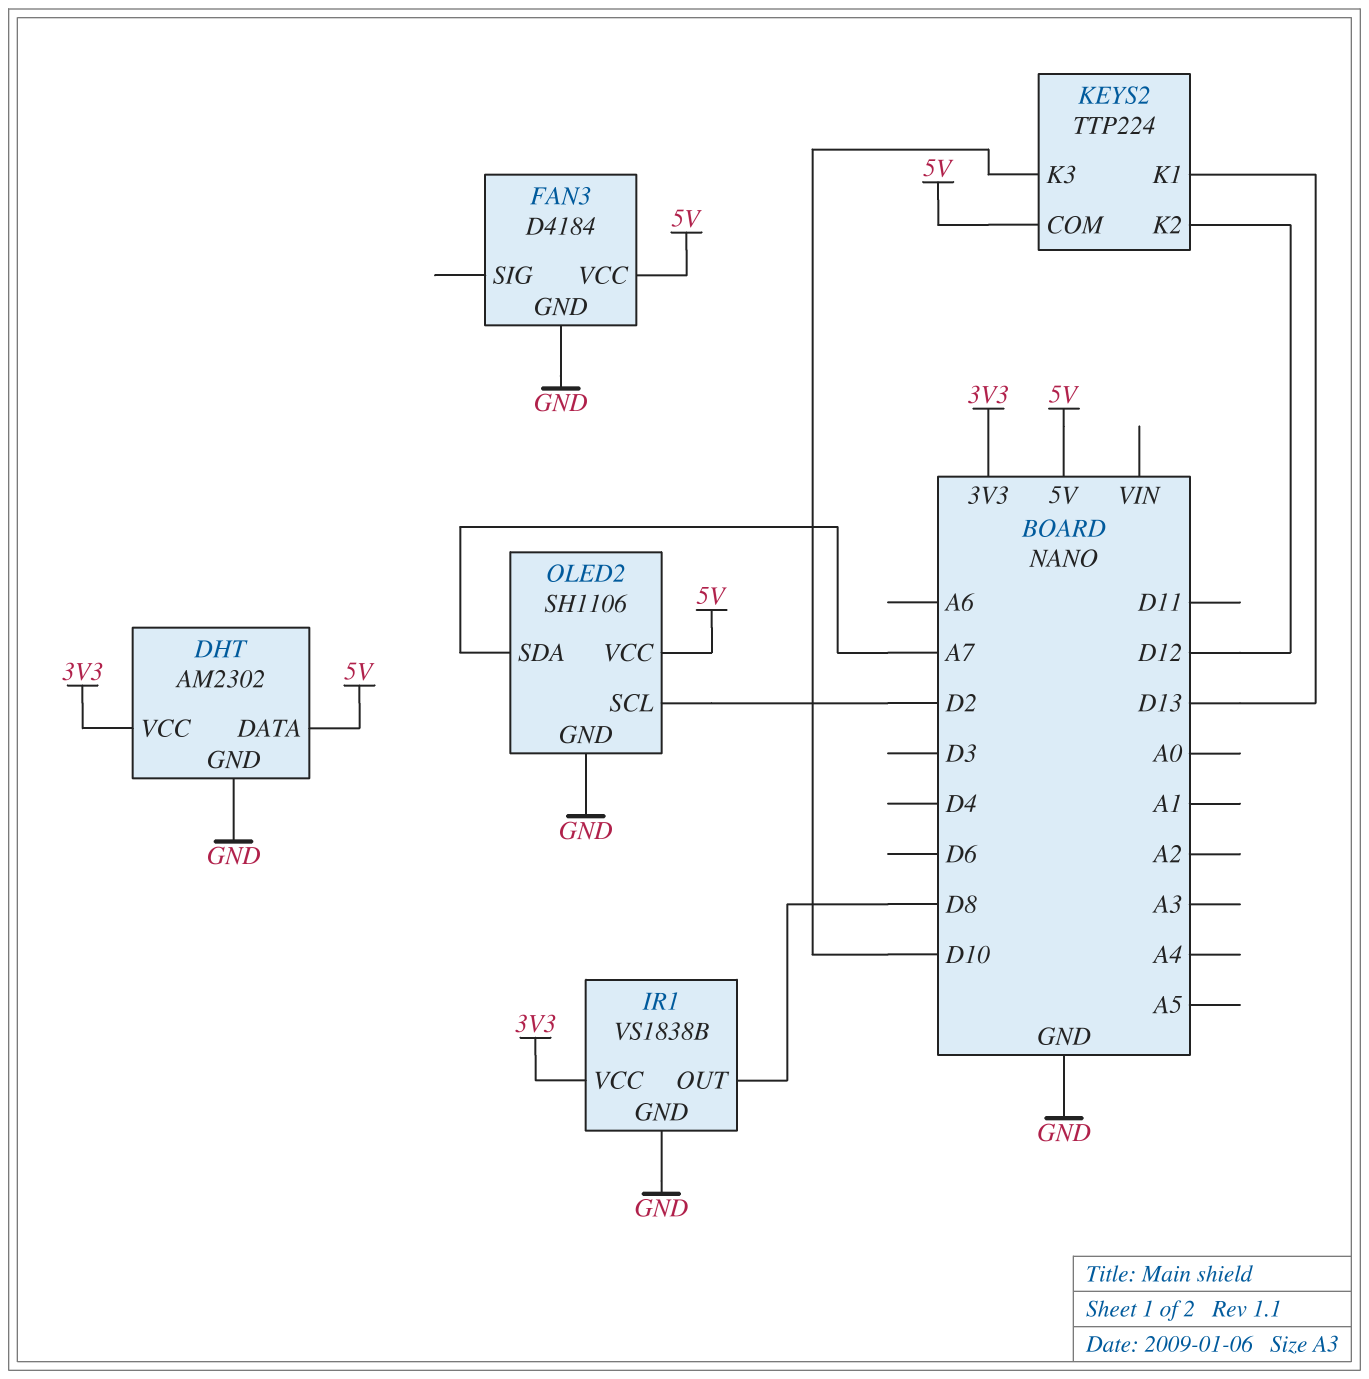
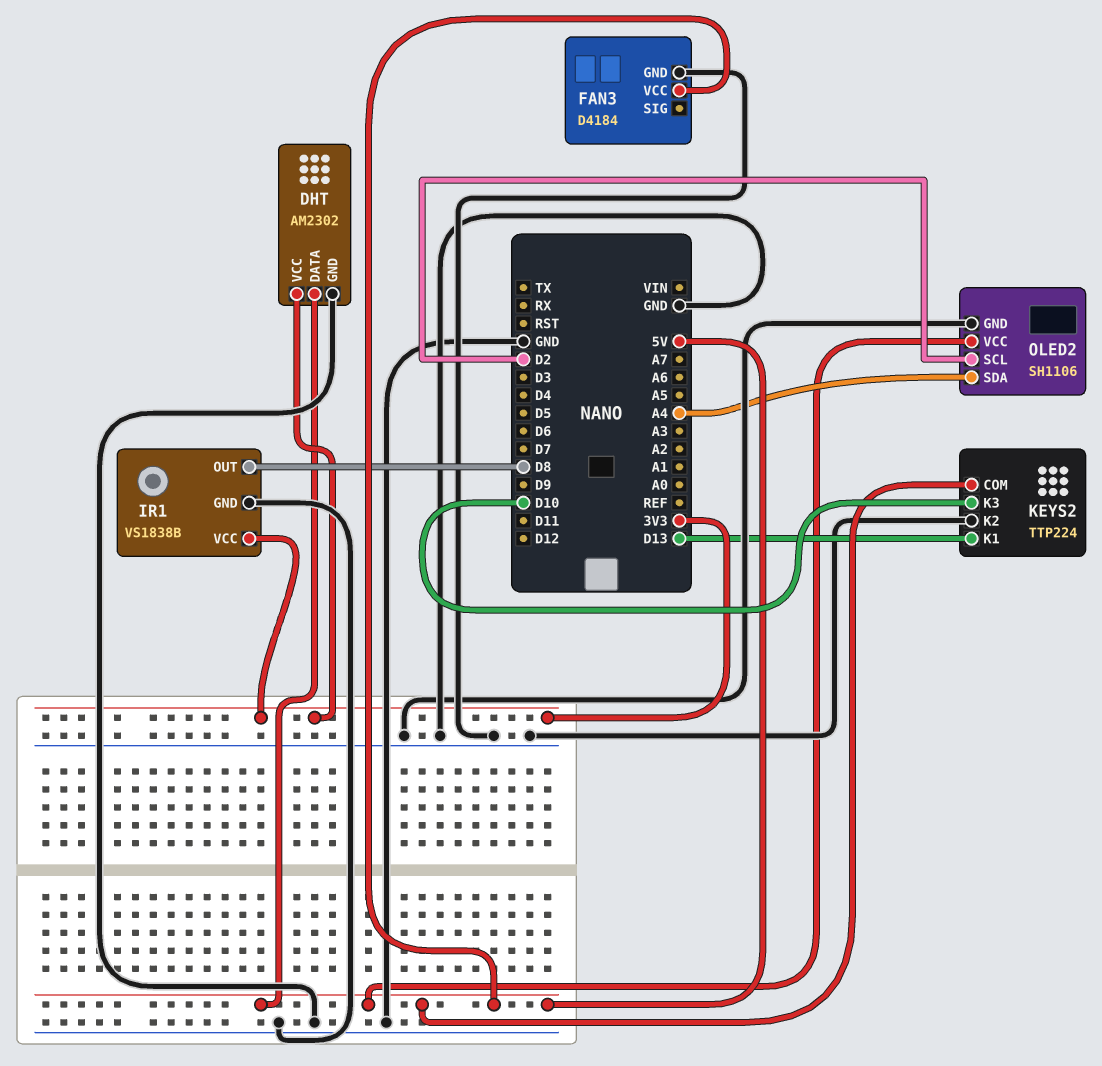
KEYS2 pin K2: D12 -> GND
OLED2 pin SDA: A7 -> A4

